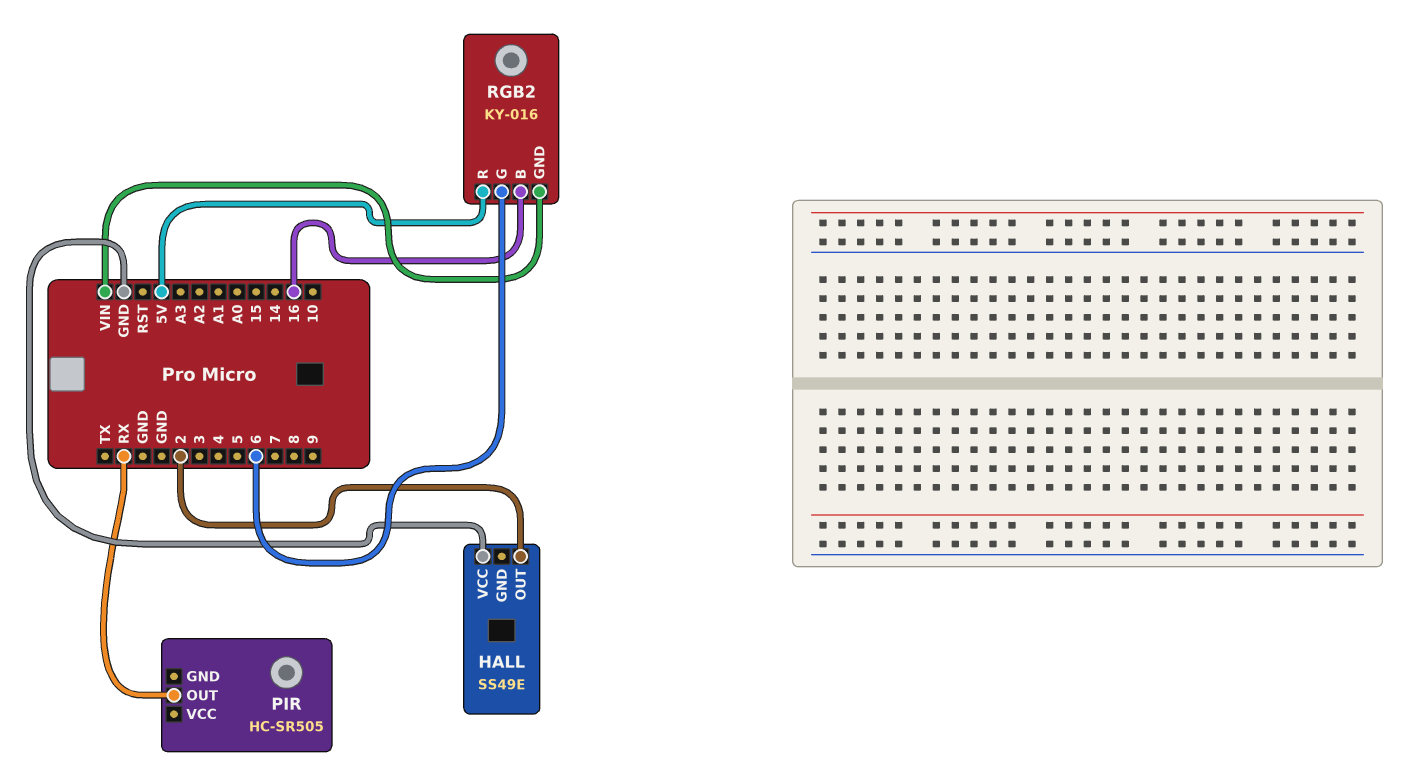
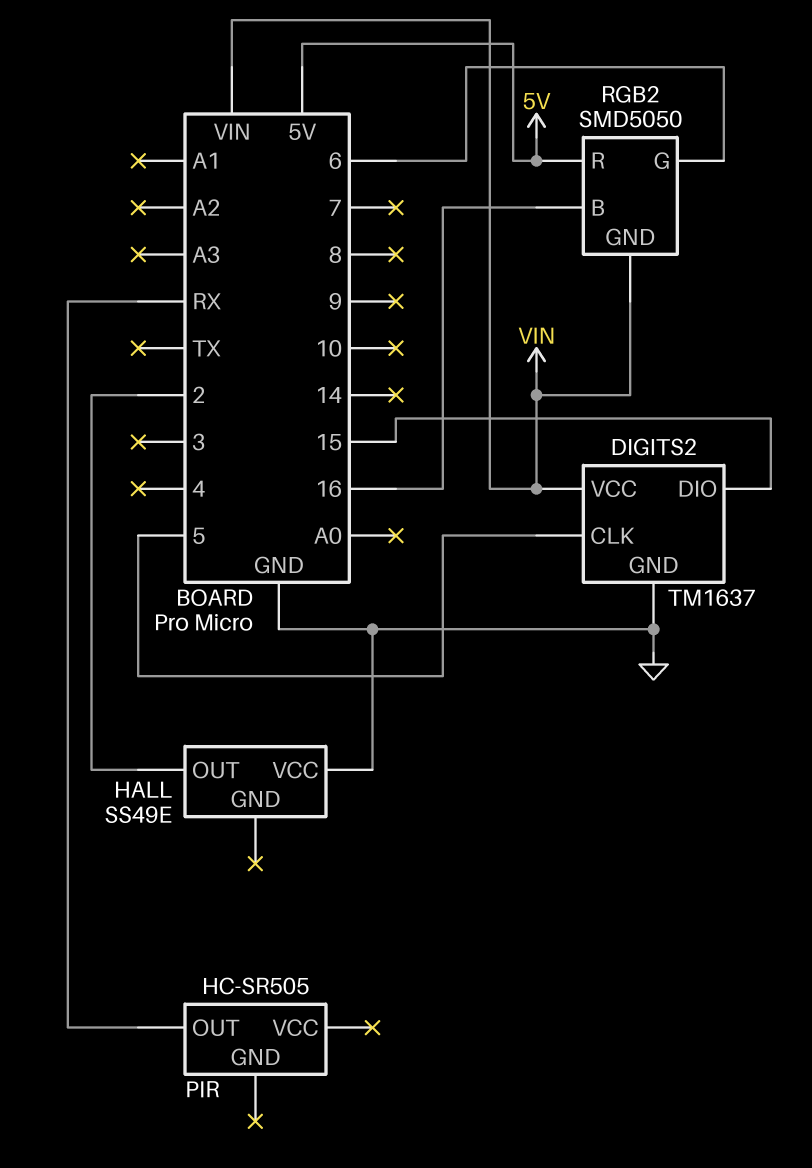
DIGITS2: none -> TM1637
DIGITS2 pin CLK: none -> 5
DIGITS2 pin DIO: none -> 15
DIGITS2 pin GND: none -> GND
DIGITS2 pin VCC: none -> VIN
RGB2: KY-016 -> SMD5050

